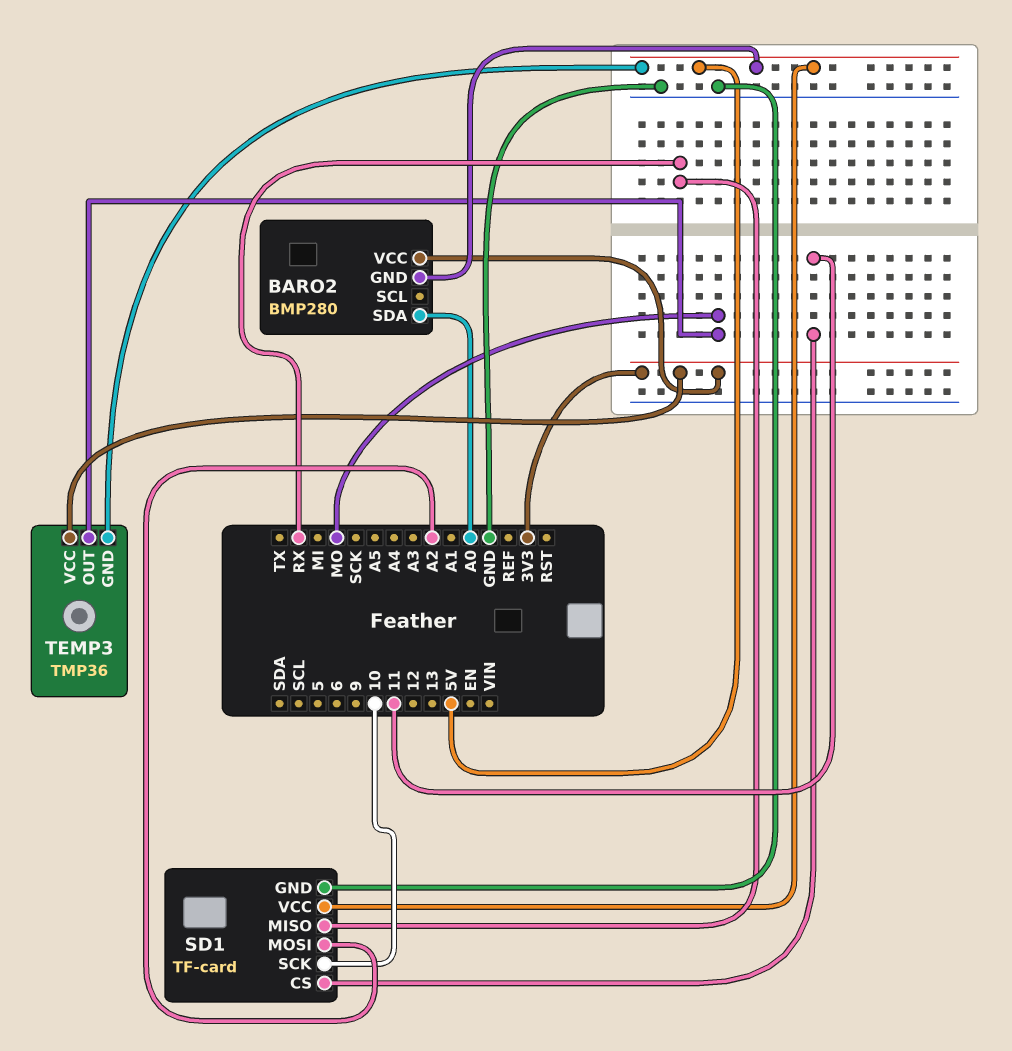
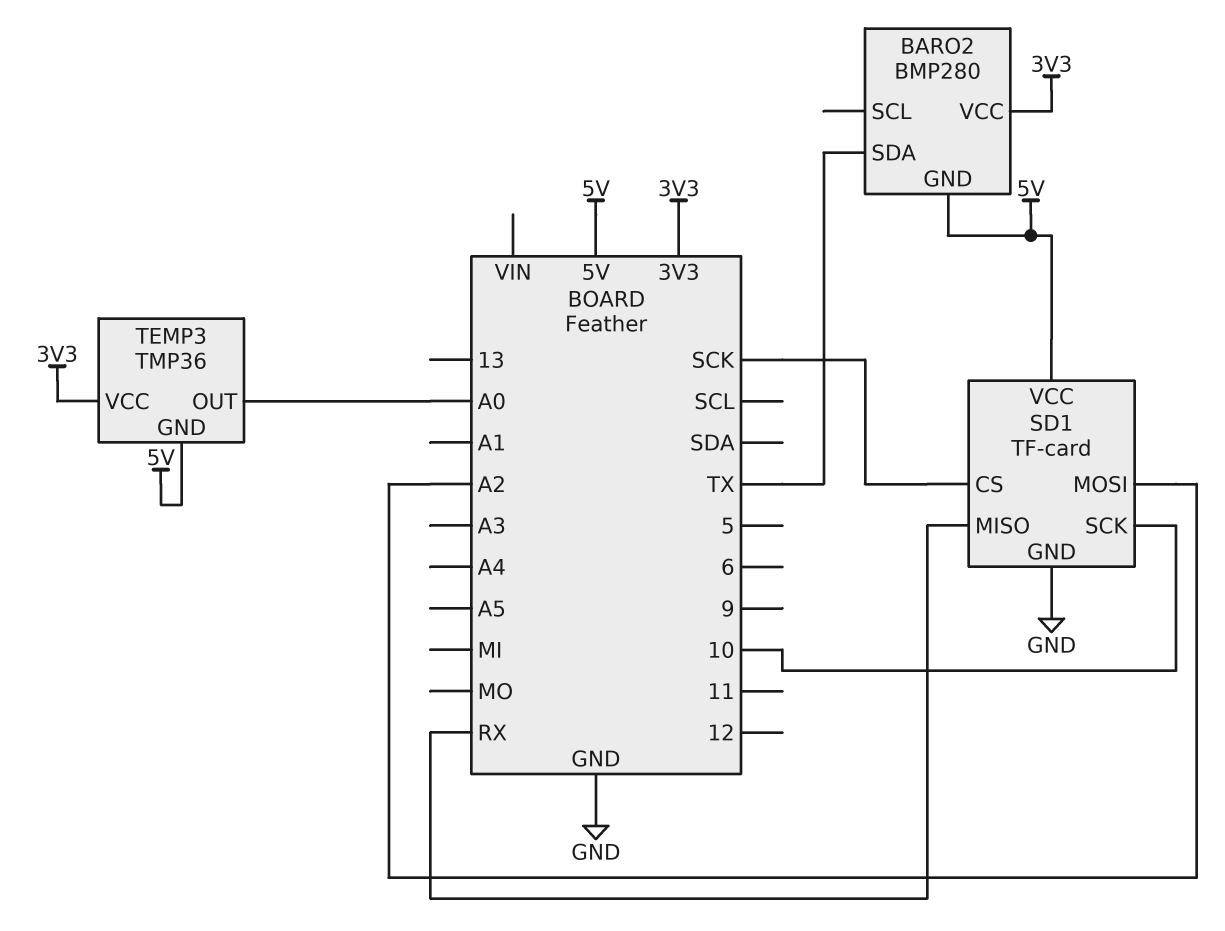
BARO2 pin SDA: A0 -> TX
SD1 pin CS: 11 -> SCK
TEMP3 pin OUT: MO -> A0

